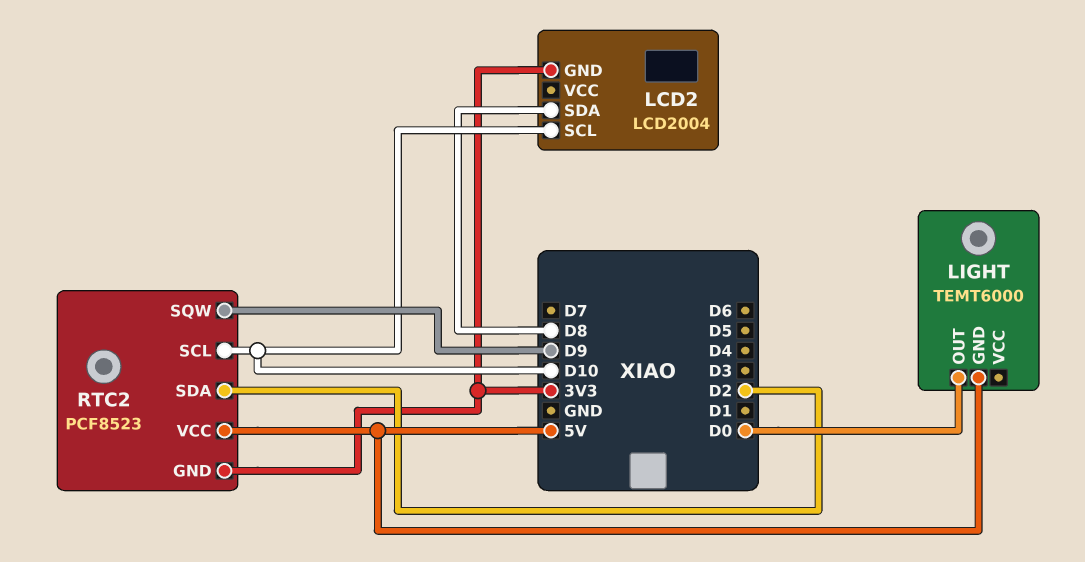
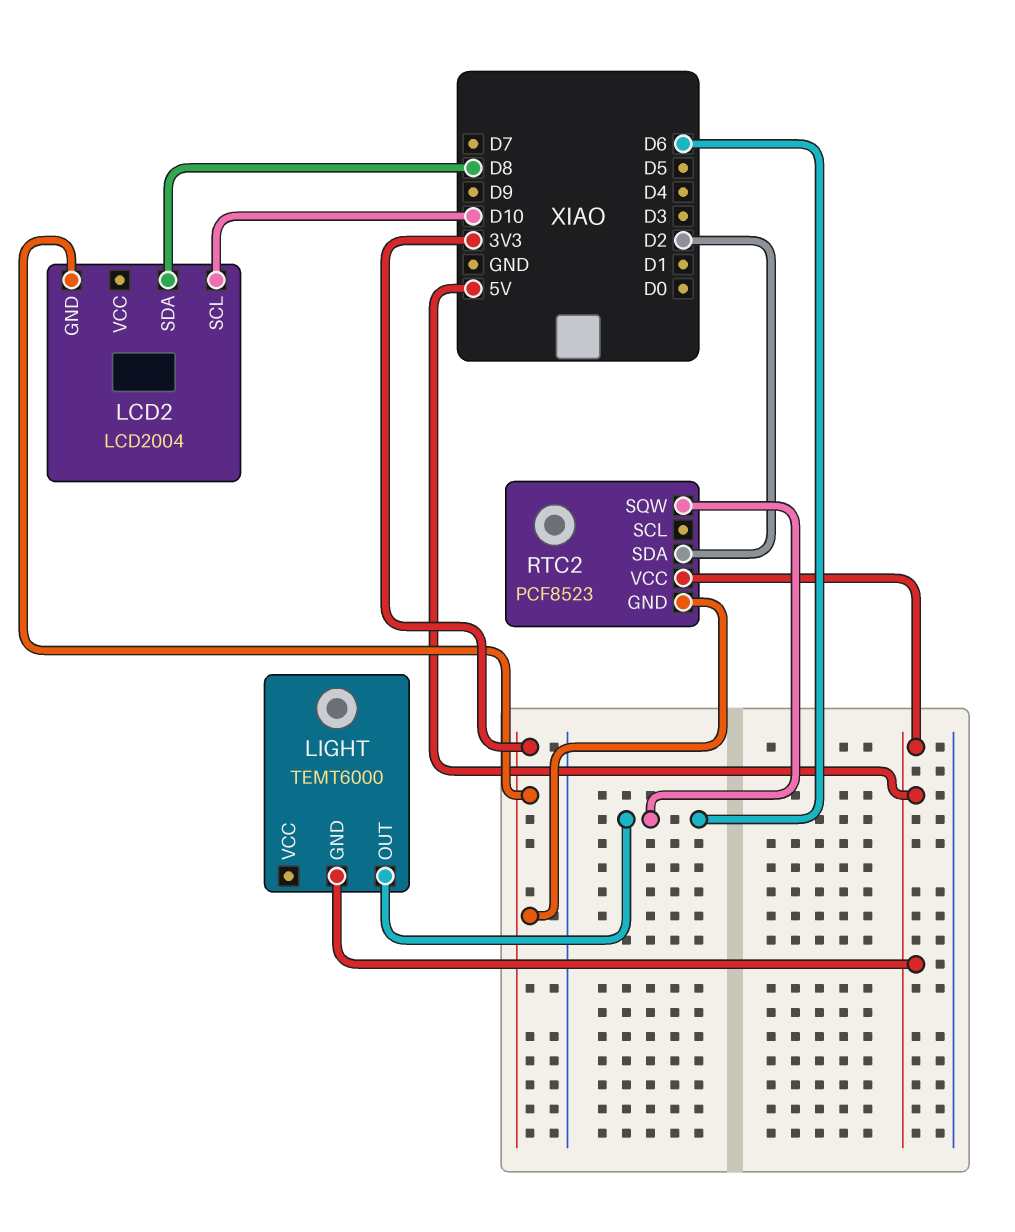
LIGHT pin OUT: D0 -> D6
RTC2 pin SCL: D10 -> none
RTC2 pin SQW: D9 -> D6

